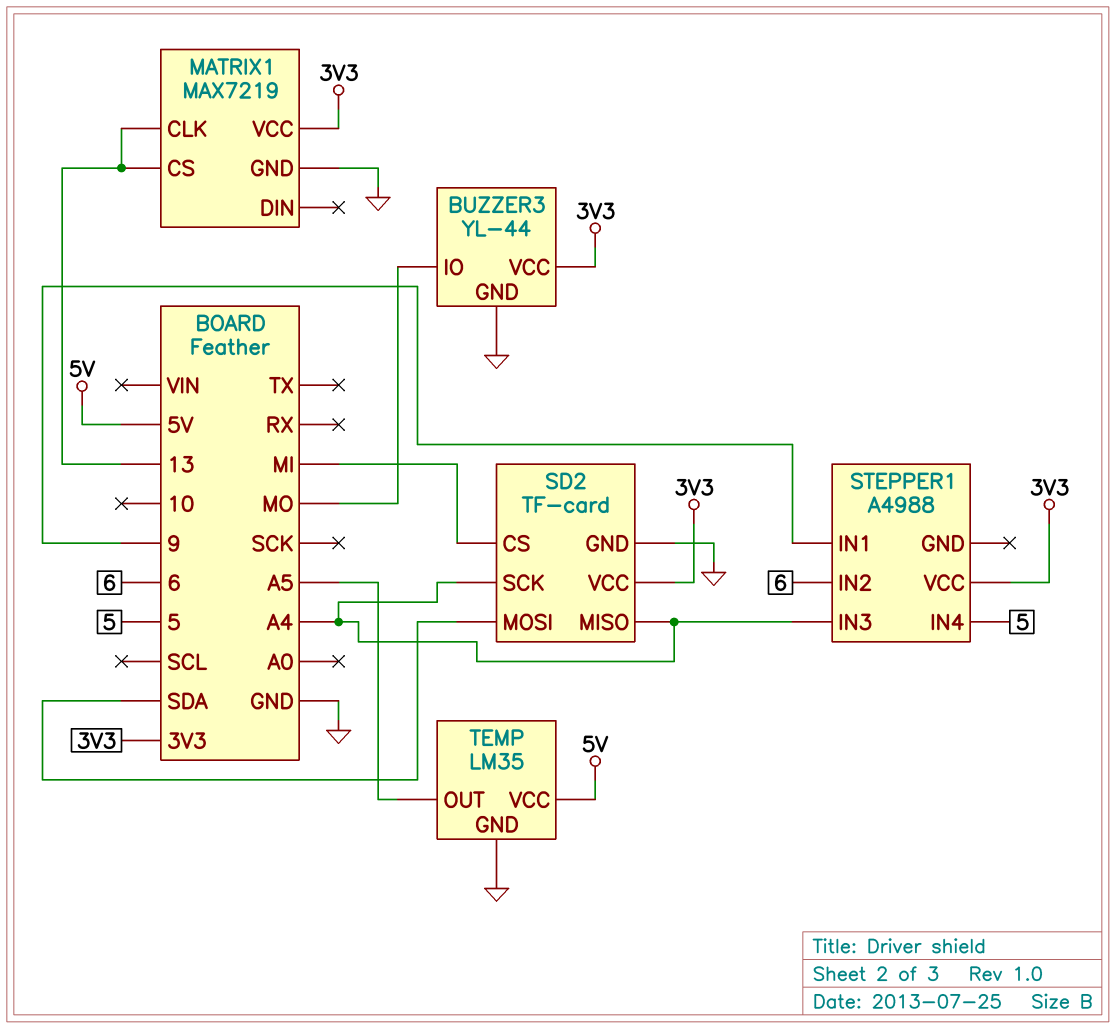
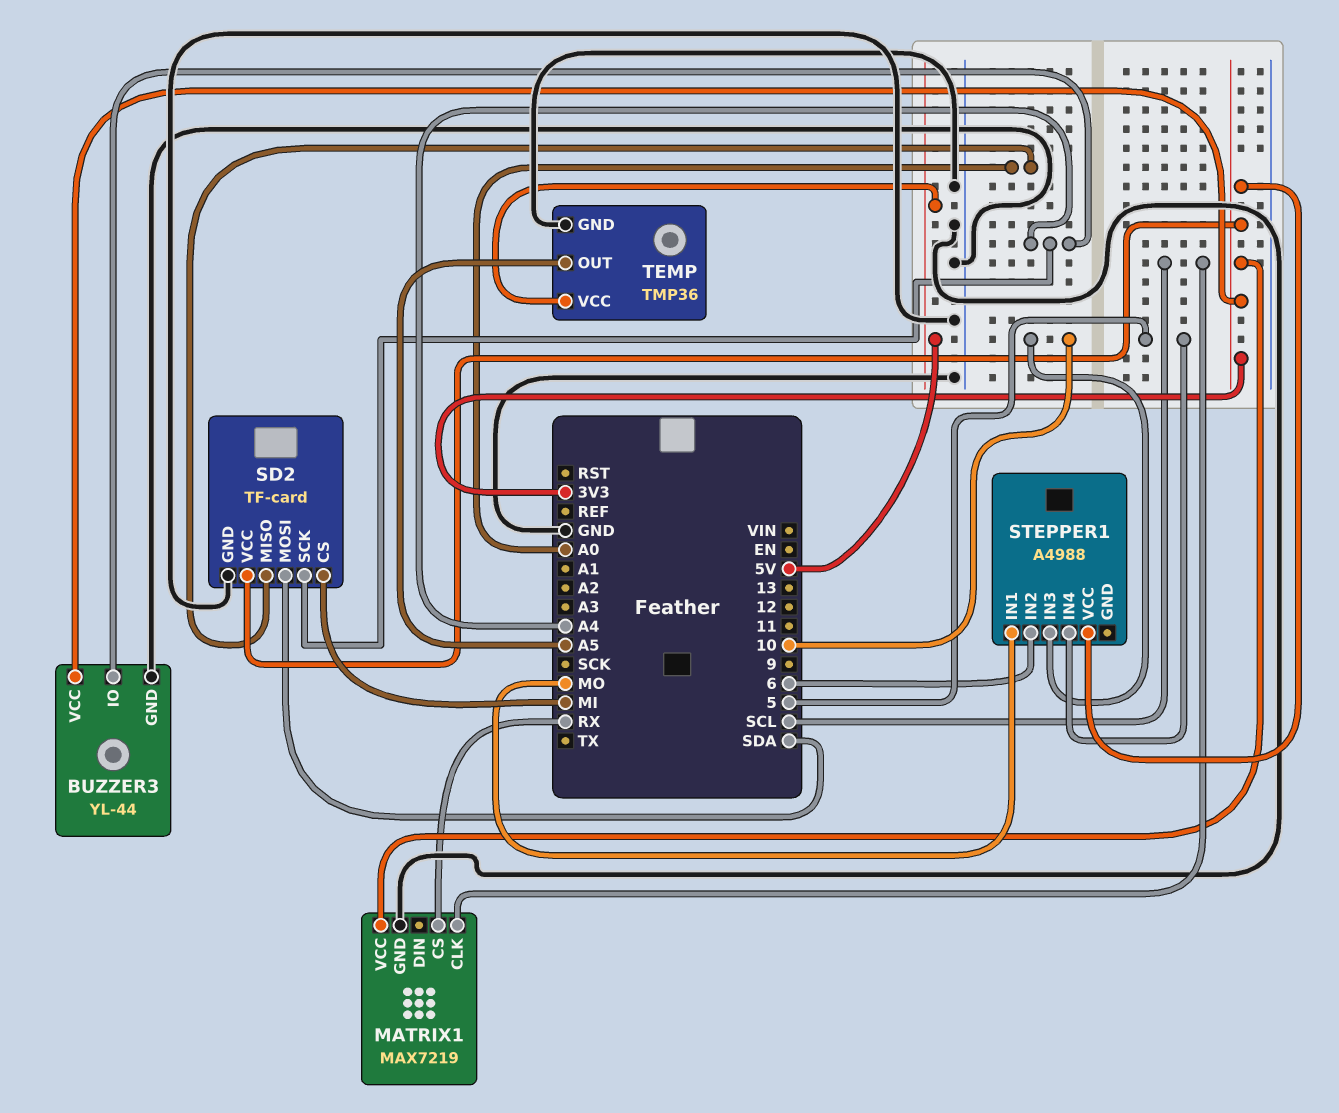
BUZZER3 pin IO: MO -> A4
MATRIX1 pin CLK: 13 -> SCL
MATRIX1 pin CS: 13 -> RX
SD2 pin MISO: A4 -> A0
STEPPER1 pin IN1: 9 -> MO
STEPPER1 pin IN3: A4 -> 10
TEMP: LM35 -> TMP36

